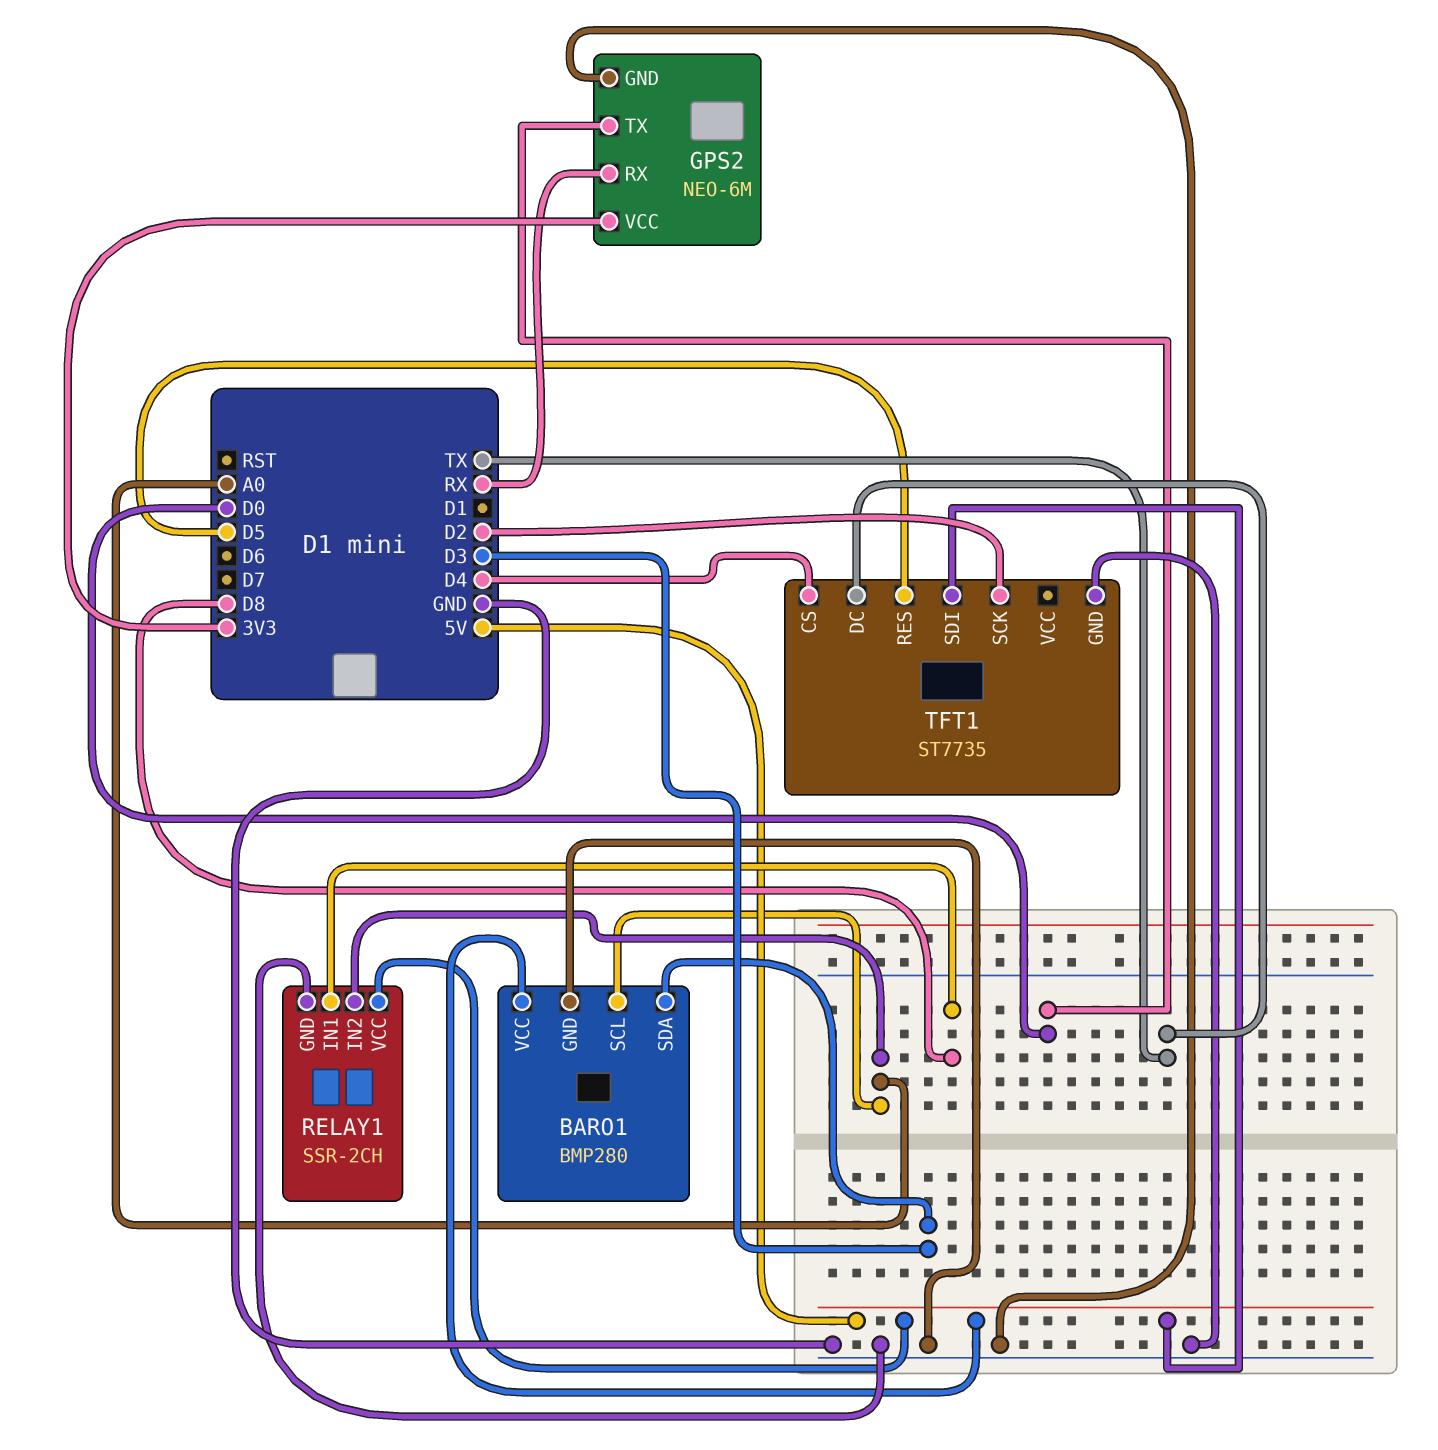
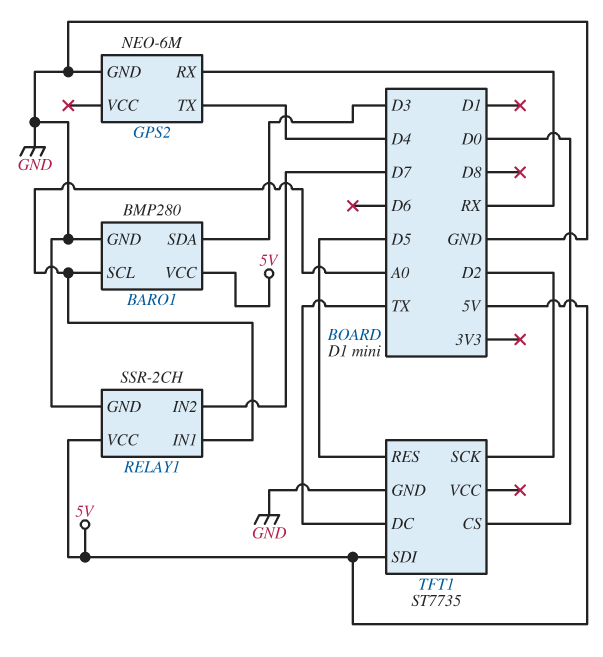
GPS2 pin TX: D0 -> D4
GPS2 pin VCC: 3V3 -> none
RELAY1 pin IN1: D8 -> A0
RELAY1 pin IN2: A0 -> D7
TFT1 pin CS: D4 -> D0

